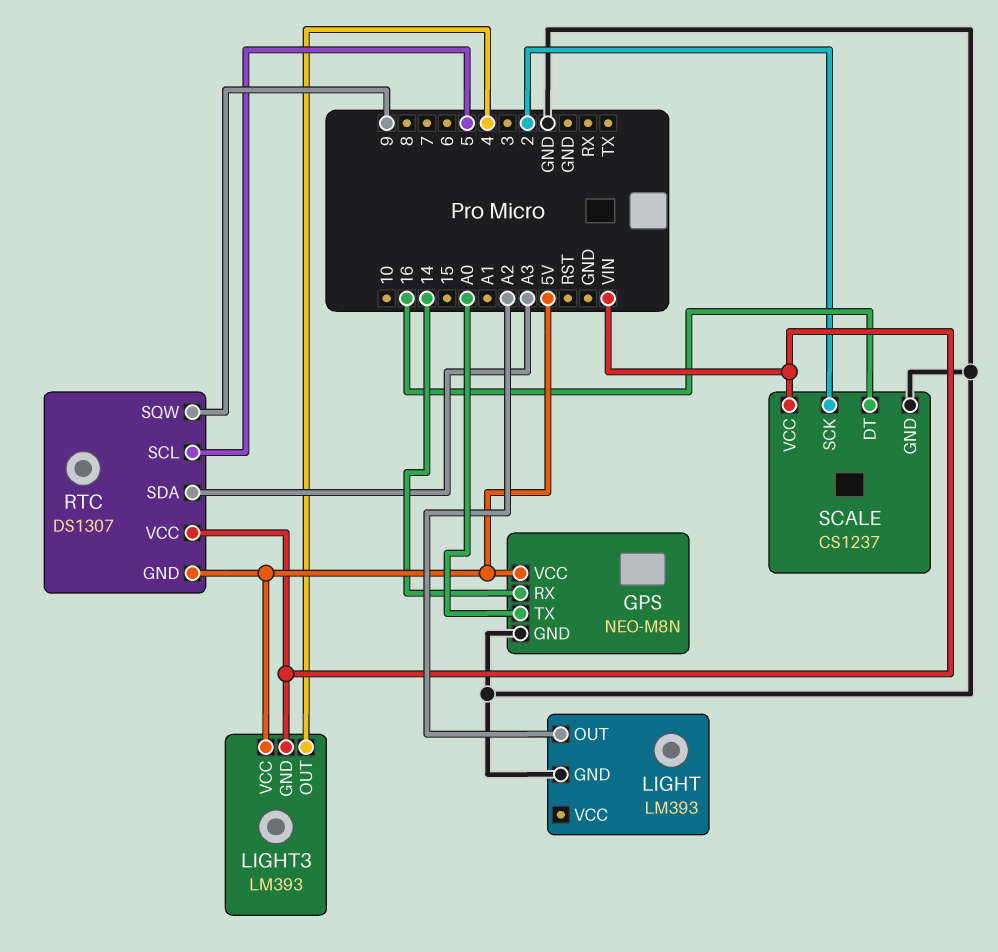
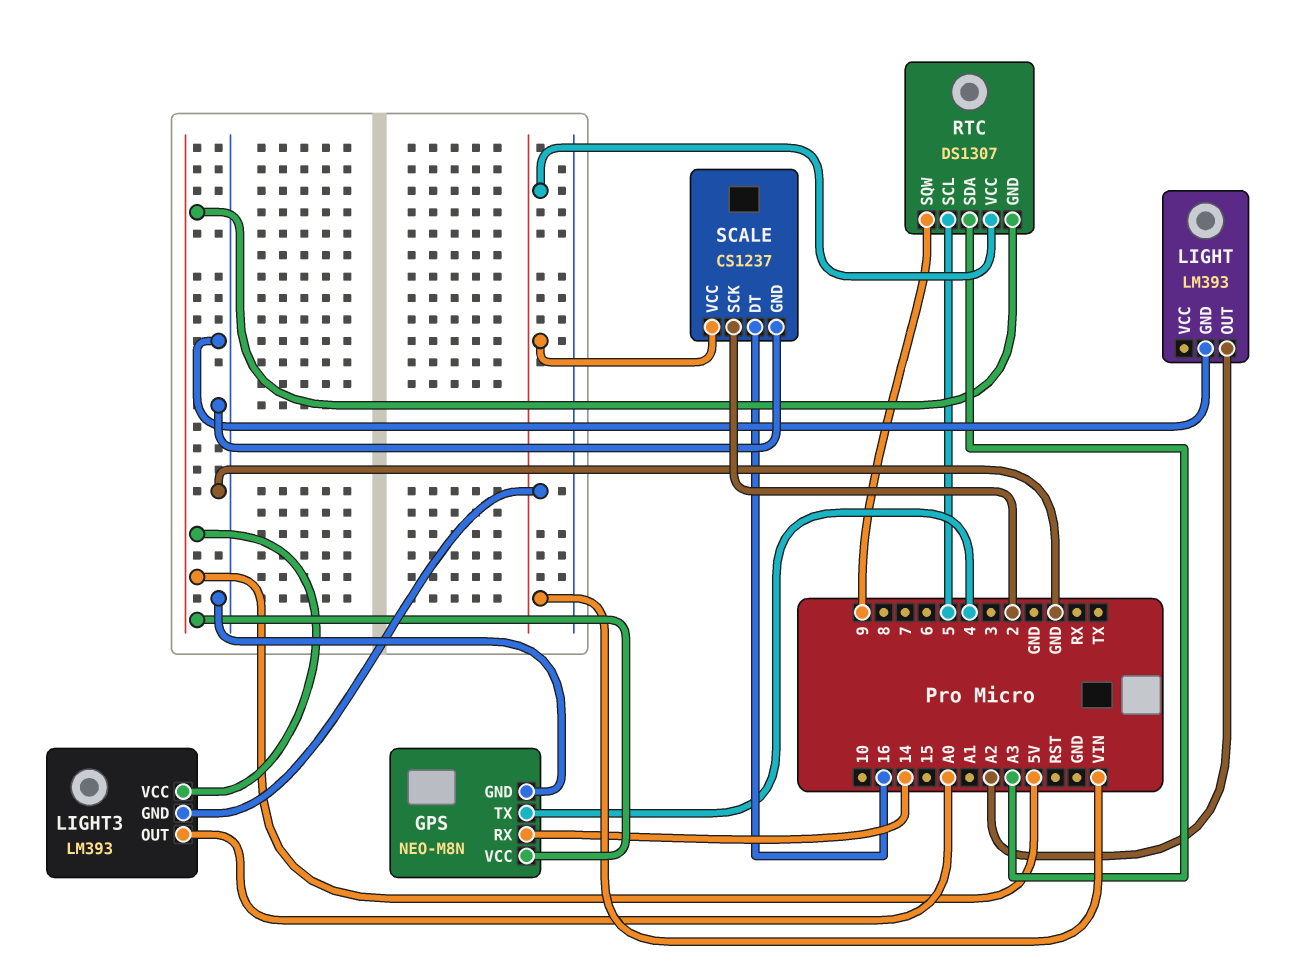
GPS pin TX: A0 -> 4
LIGHT3 pin OUT: 4 -> A0

